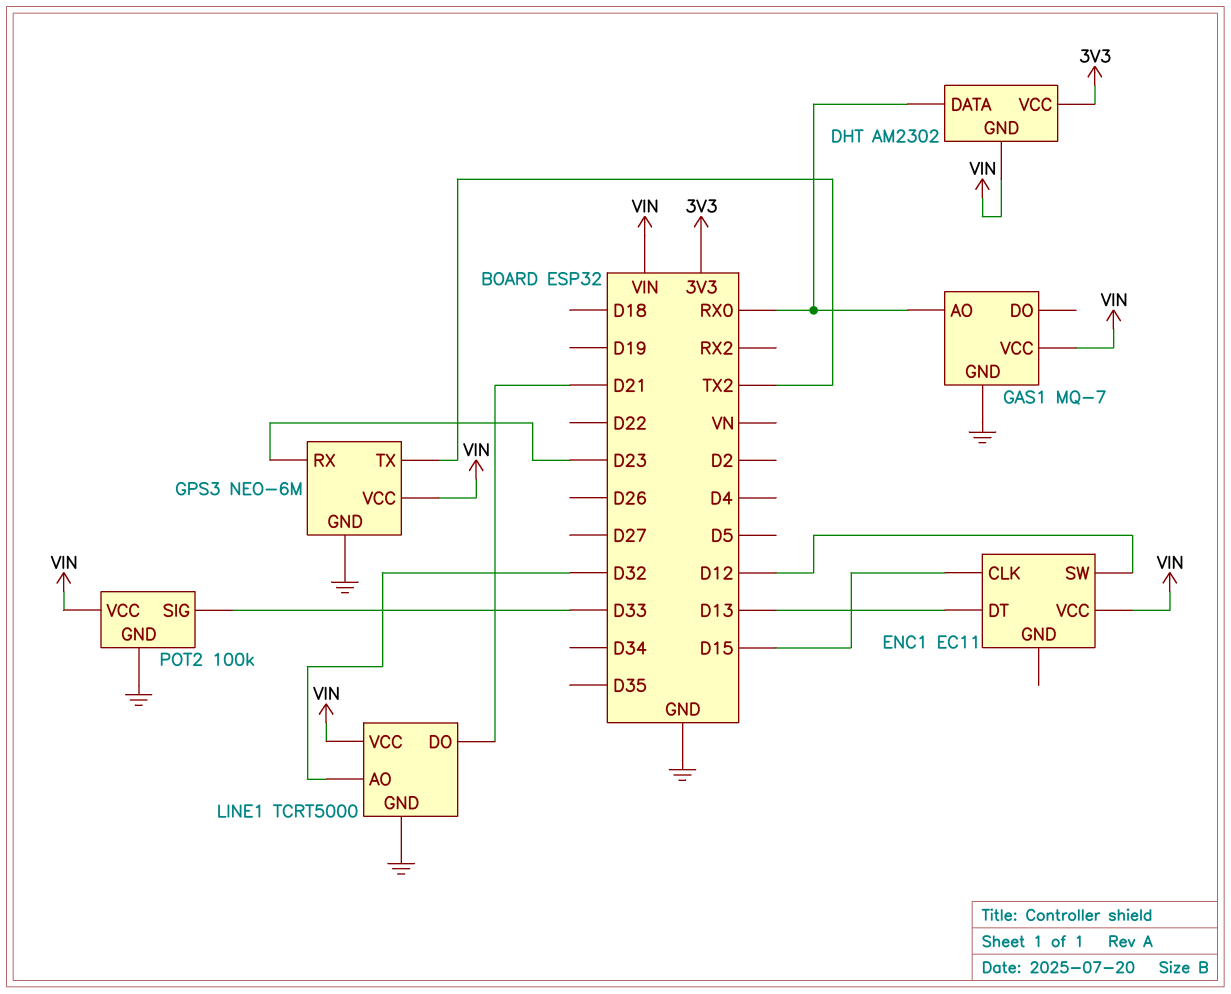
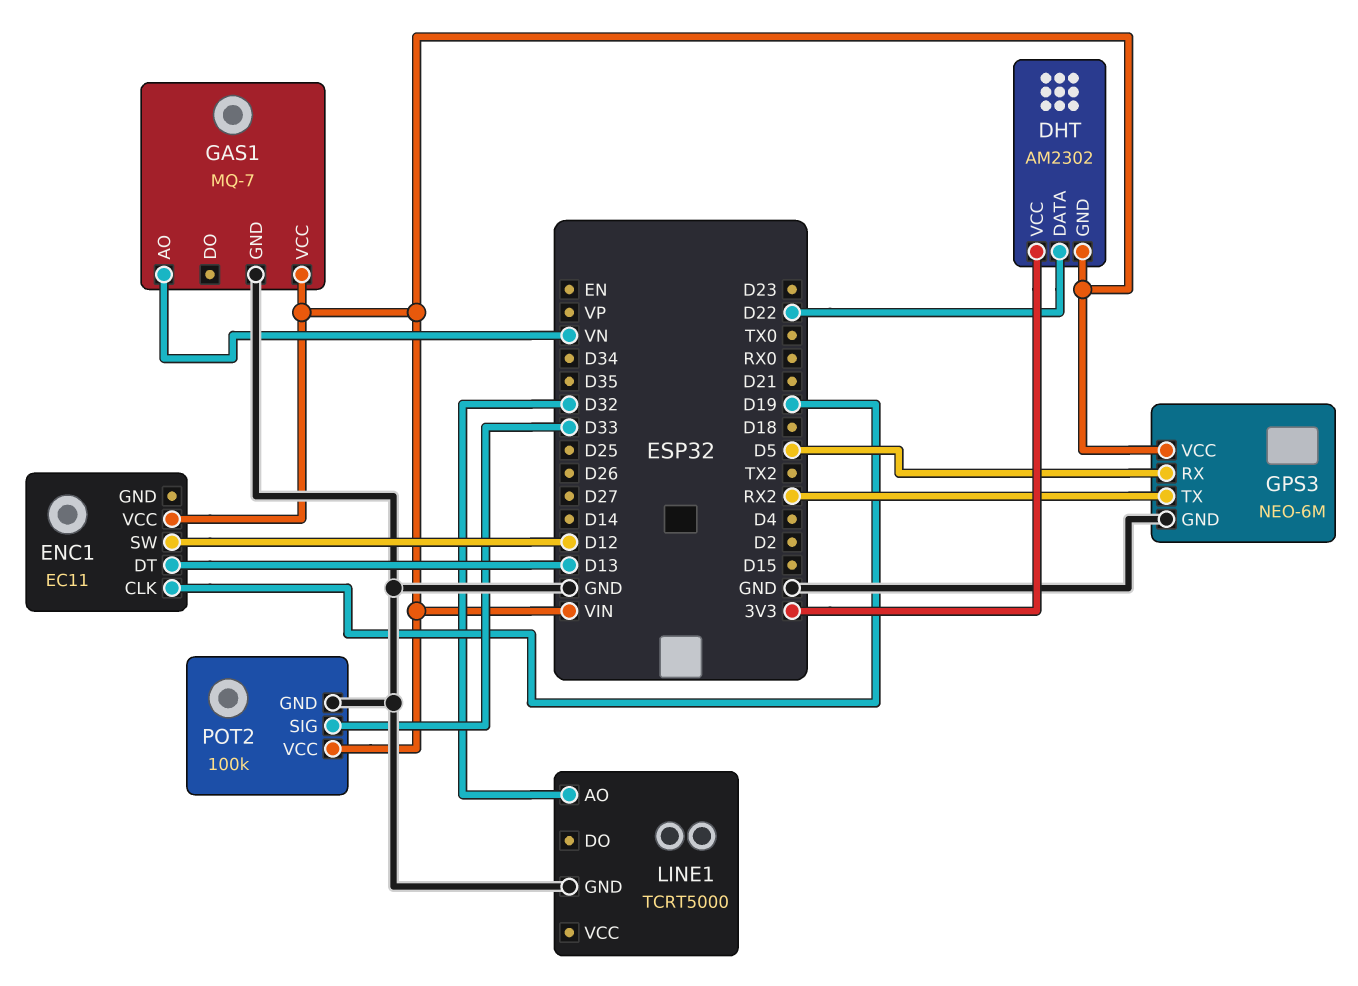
DHT pin DATA: RX0 -> D22
ENC1 pin CLK: D15 -> D19
GAS1 pin AO: RX0 -> VN
GPS3 pin RX: D23 -> D5
GPS3 pin TX: TX2 -> RX2
LINE1 pin DO: D21 -> none
LINE1 pin VCC: VIN -> none

